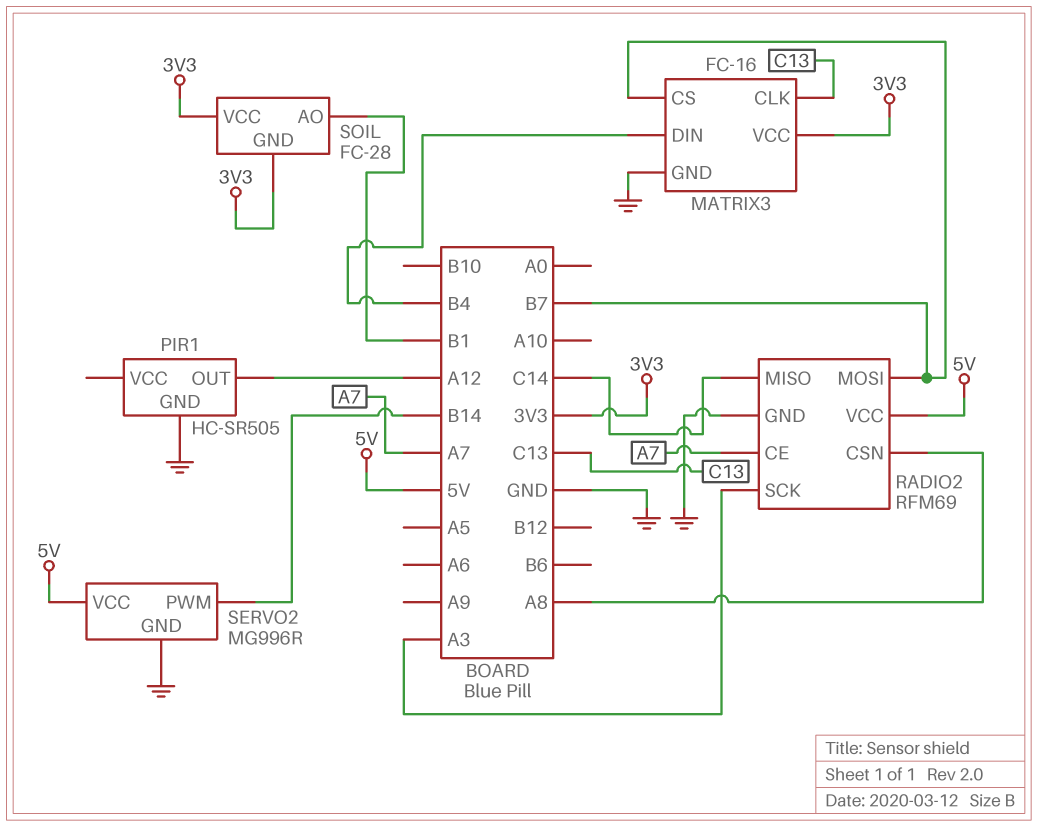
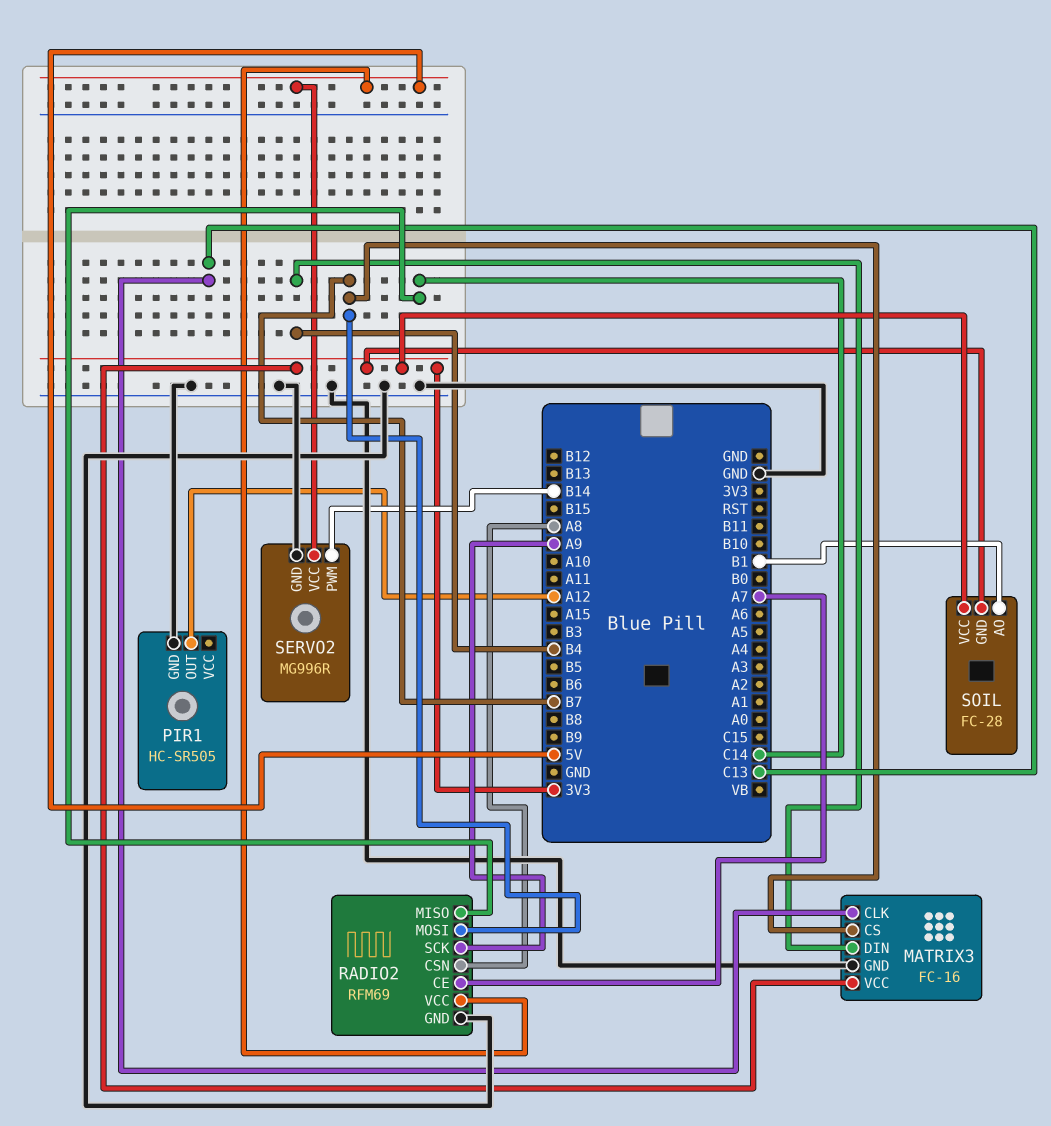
RADIO2 pin SCK: A3 -> A9

